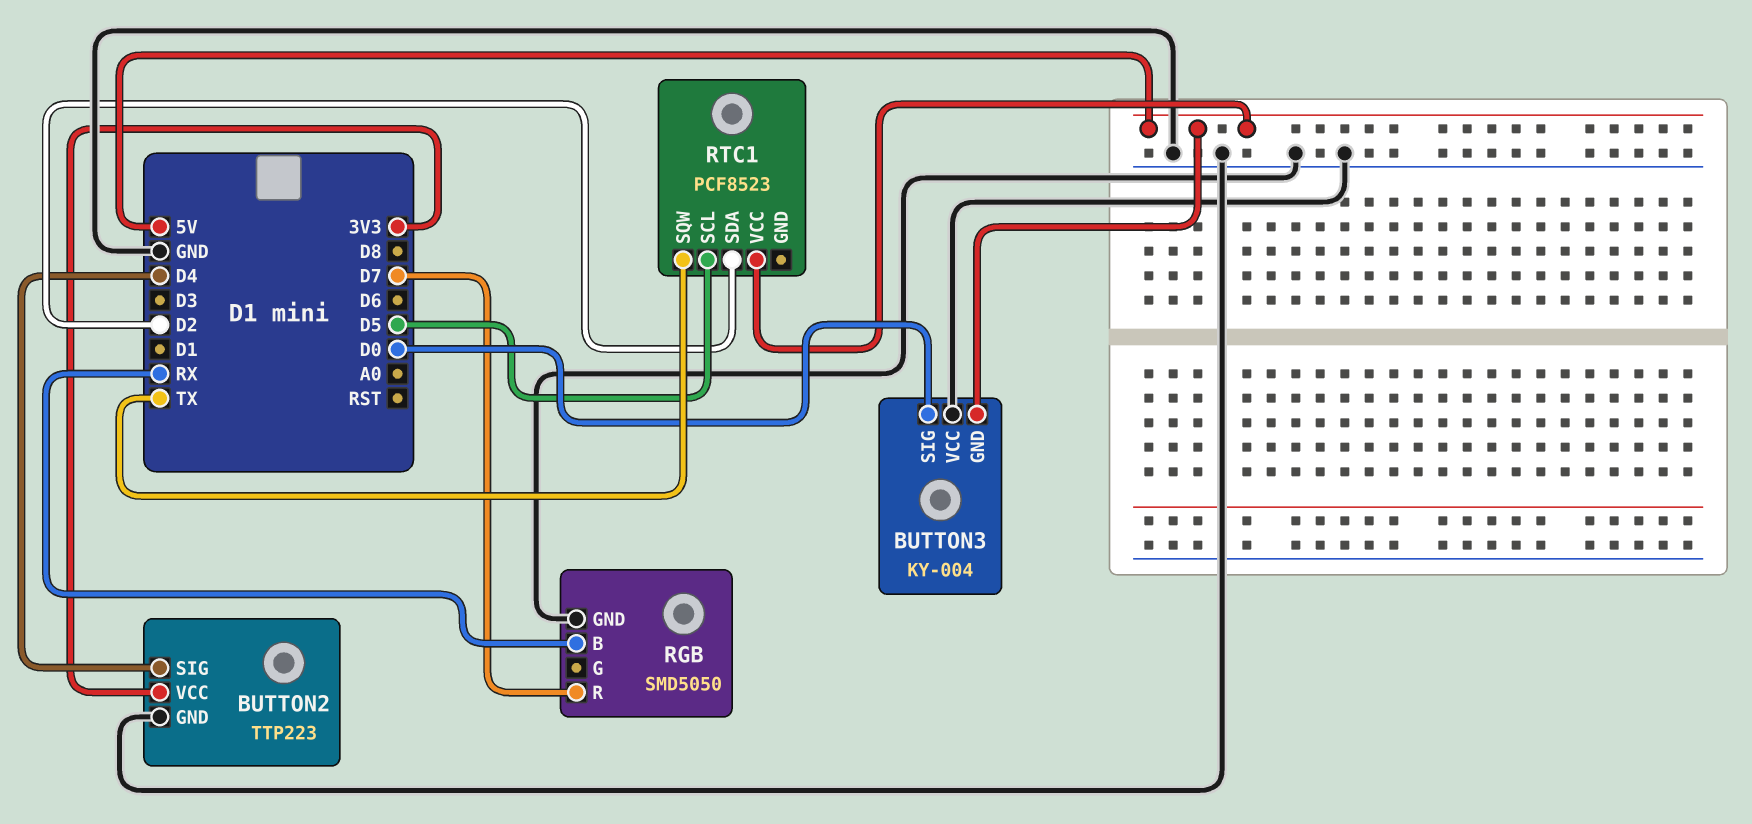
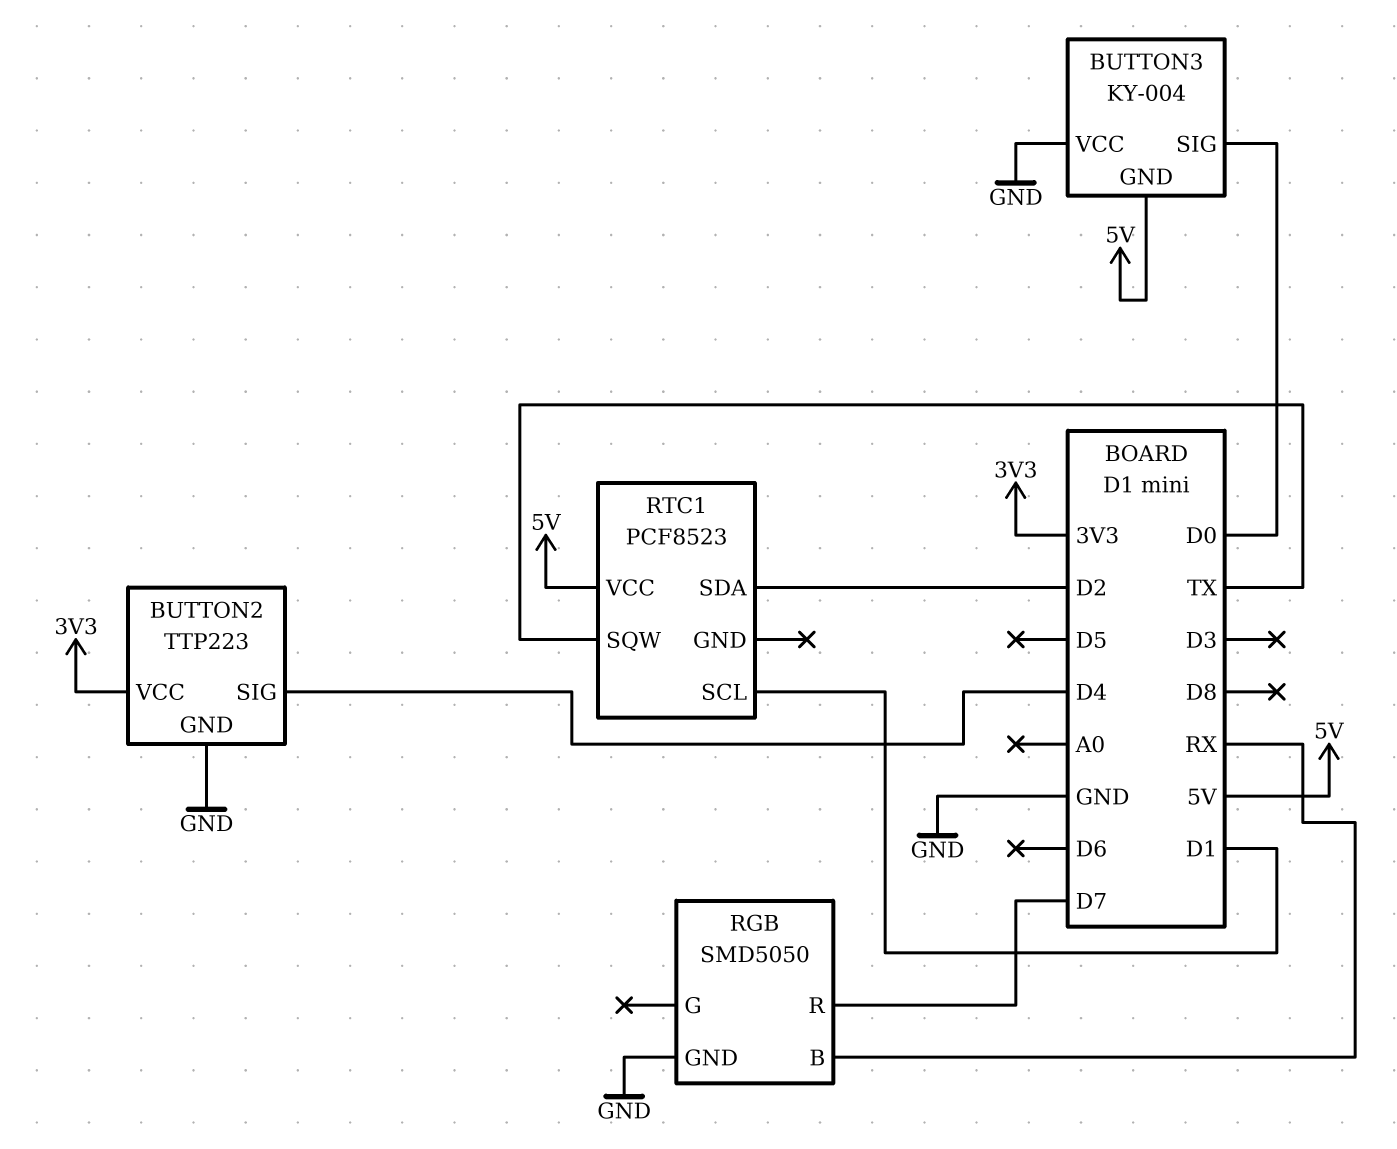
RTC1 pin SCL: D5 -> D1

